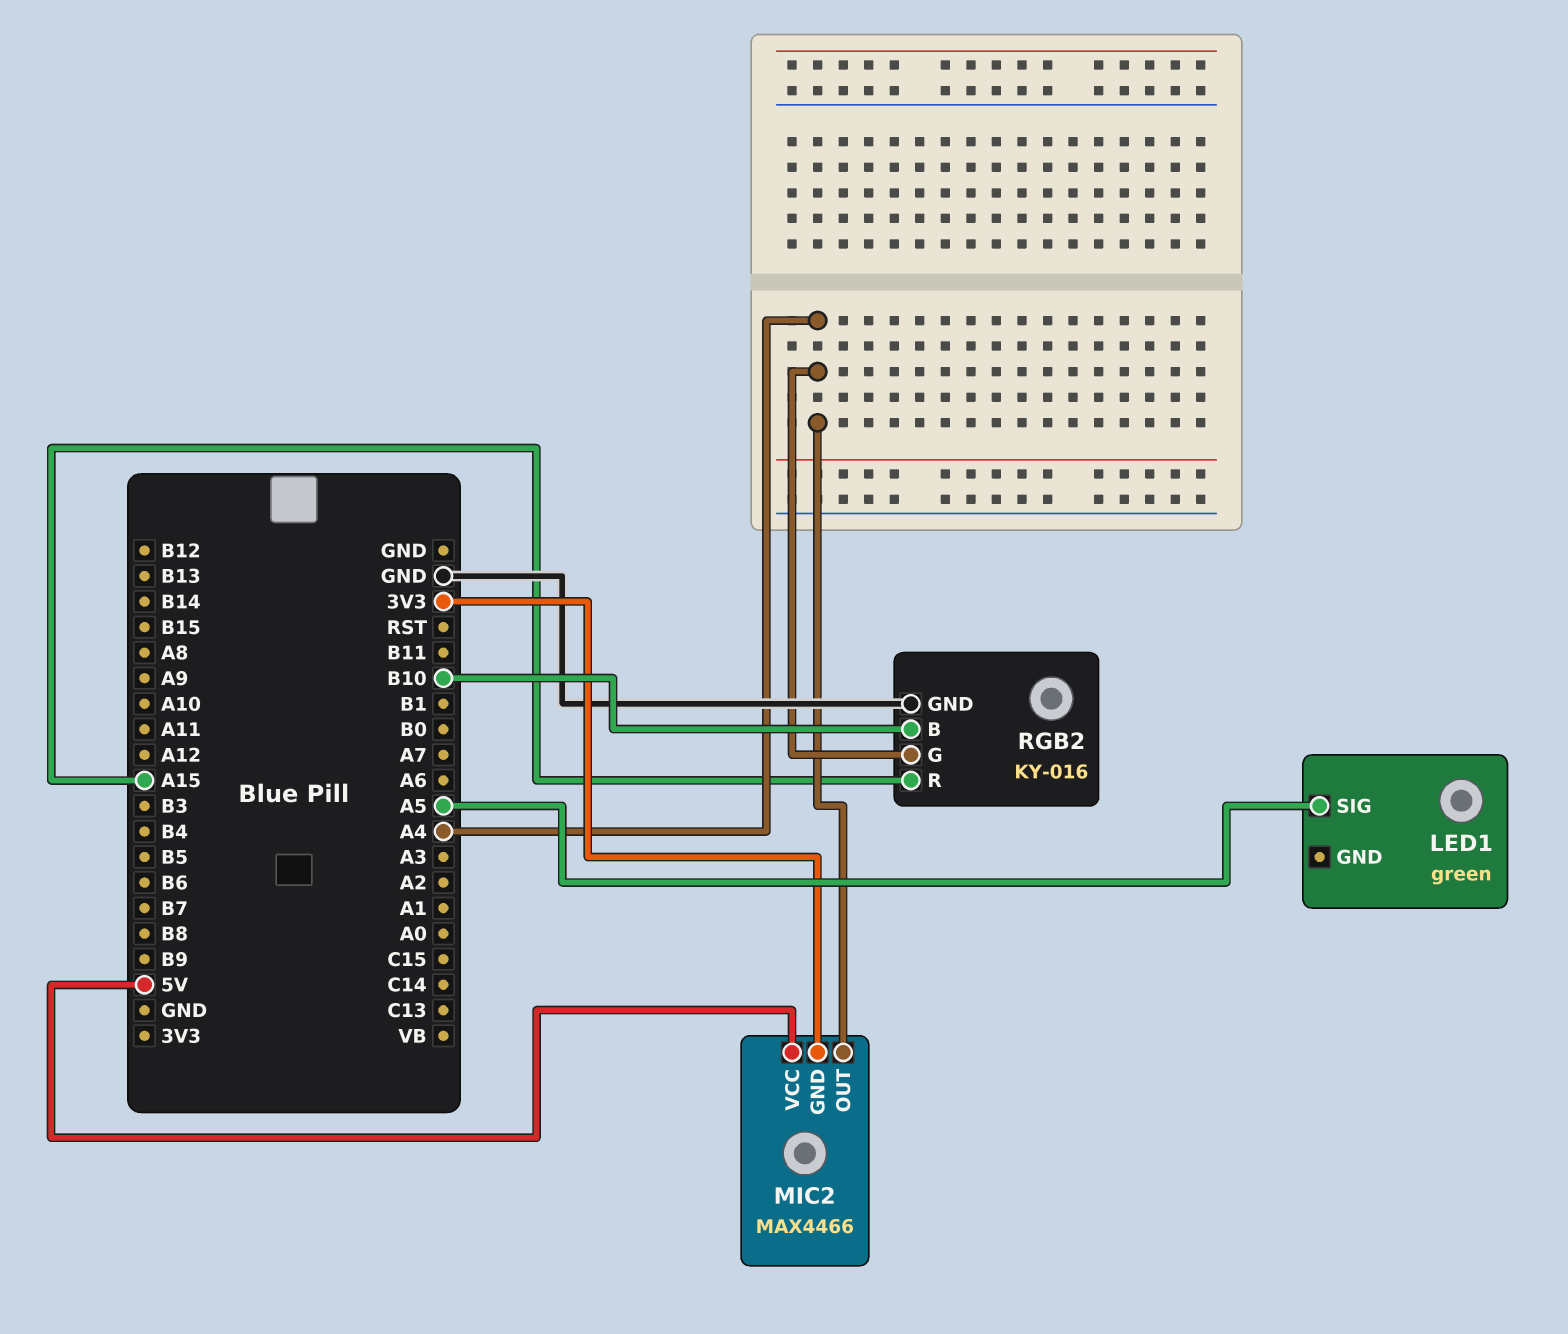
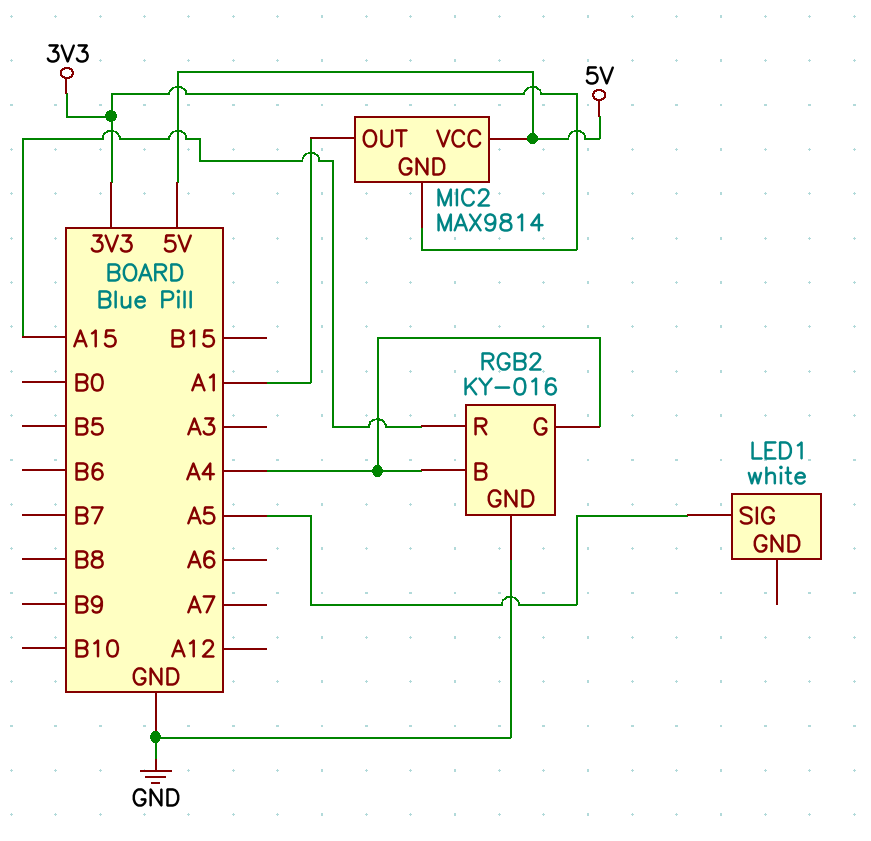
LED1: green -> white
MIC2: MAX4466 -> MAX9814
MIC2 pin OUT: A4 -> A1
RGB2 pin B: B10 -> A4

